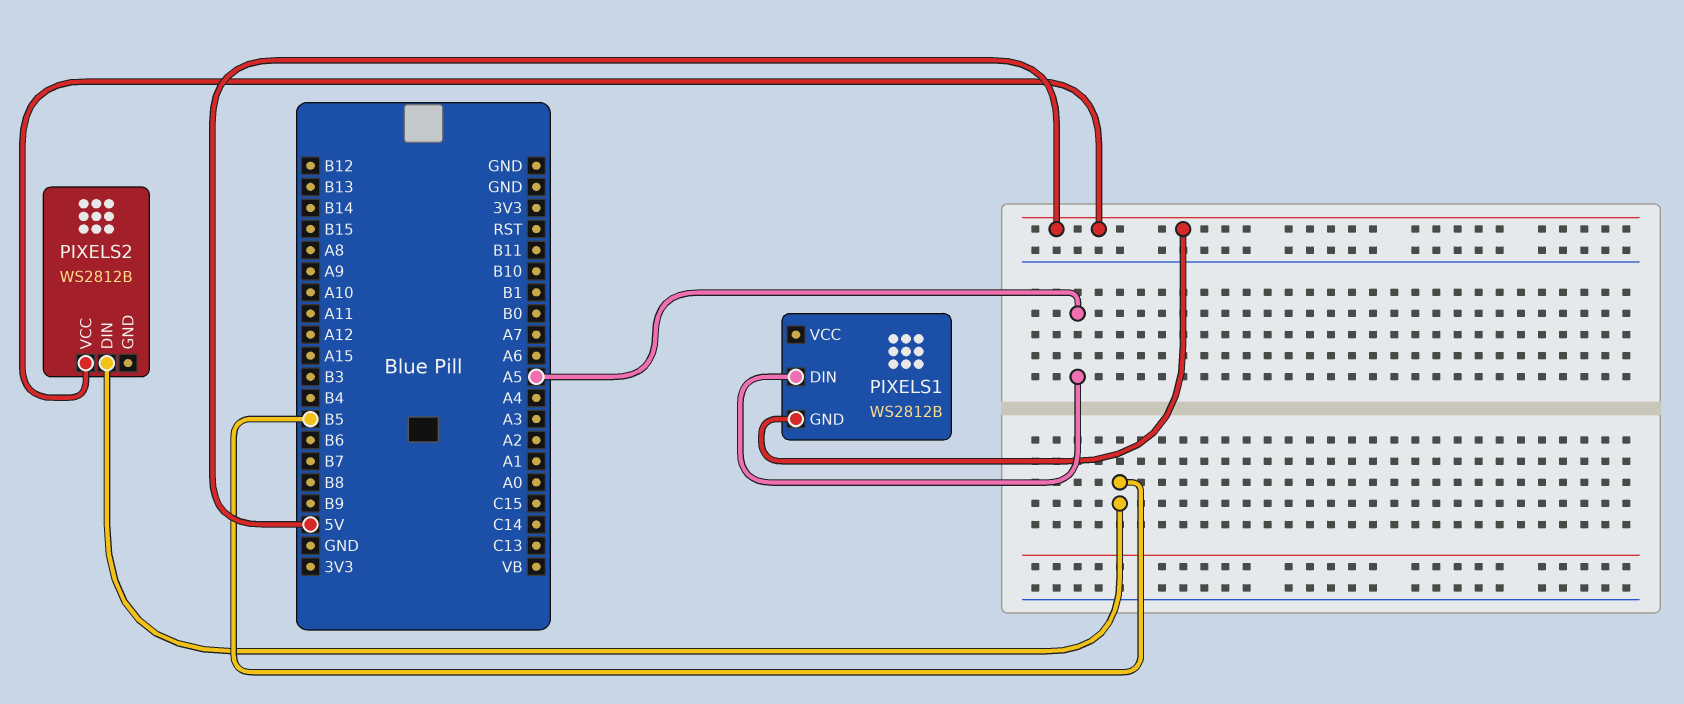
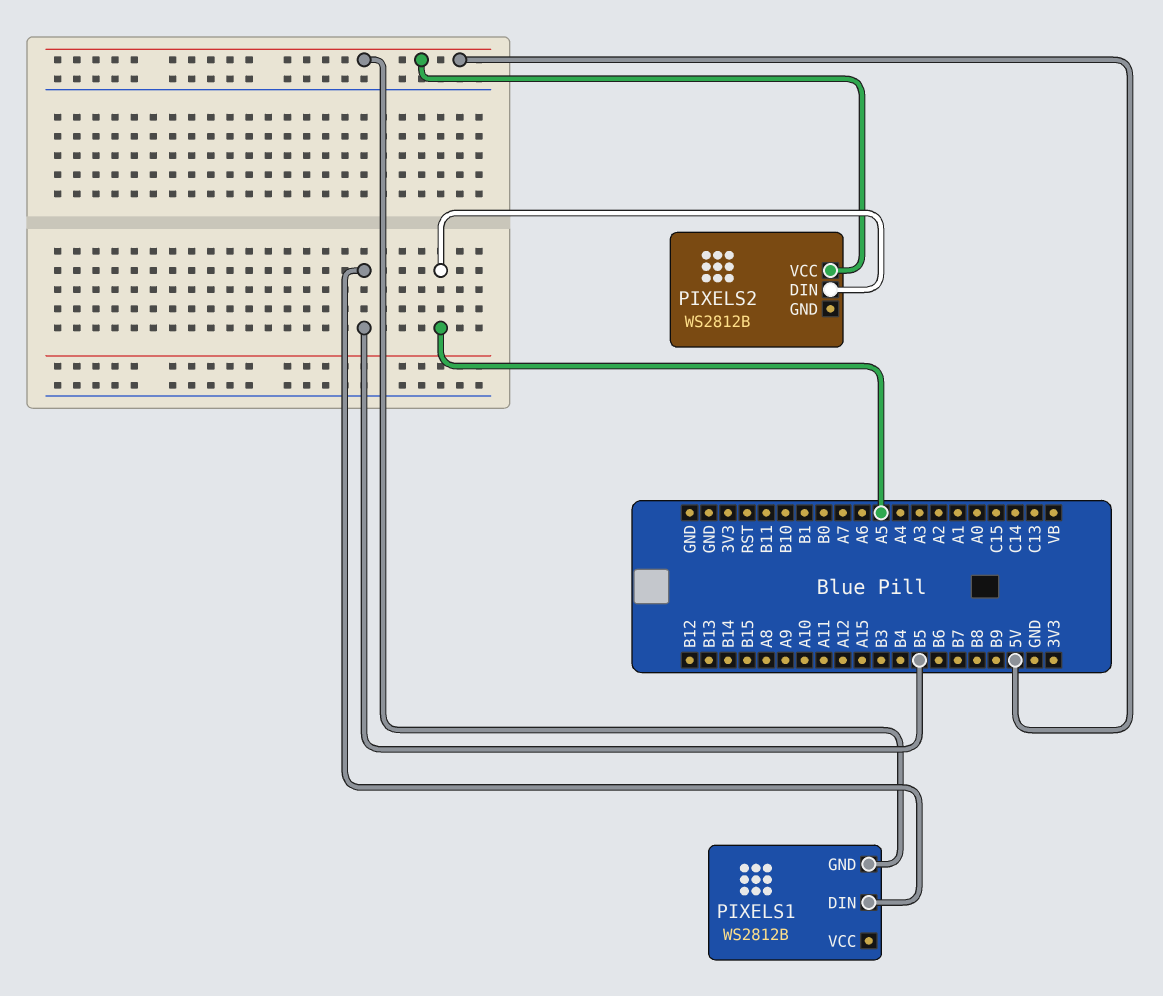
PIXELS1 pin DIN: A5 -> B5
PIXELS2 pin DIN: B5 -> A5

